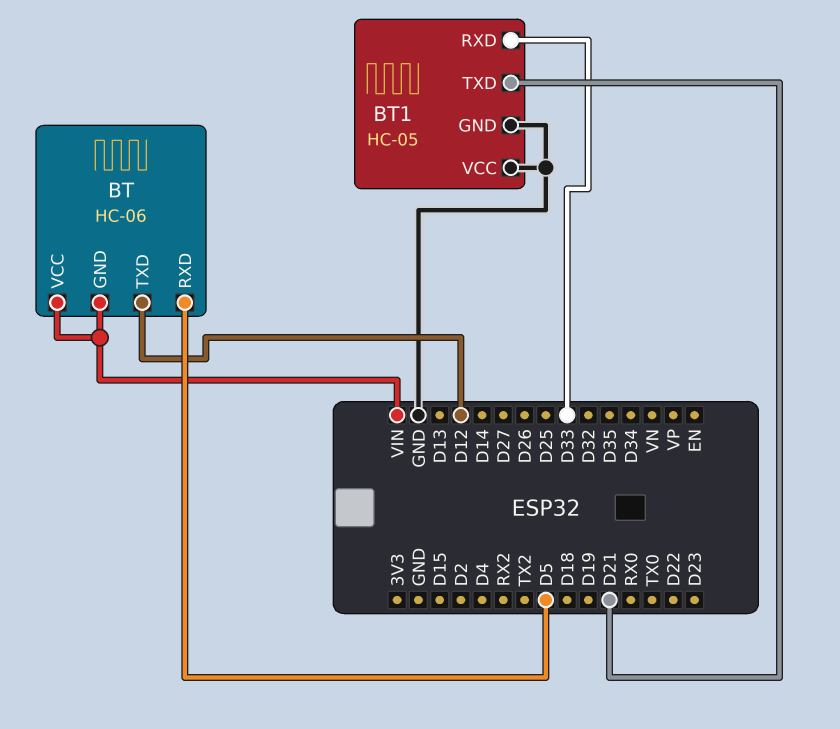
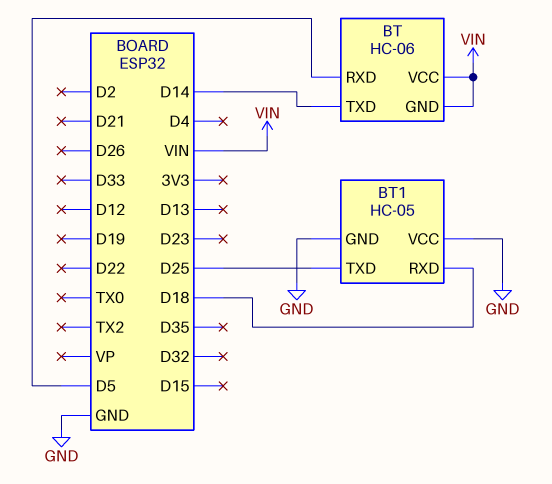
BT pin TXD: D12 -> D14
BT1 pin RXD: D33 -> D18
BT1 pin TXD: D21 -> D25

